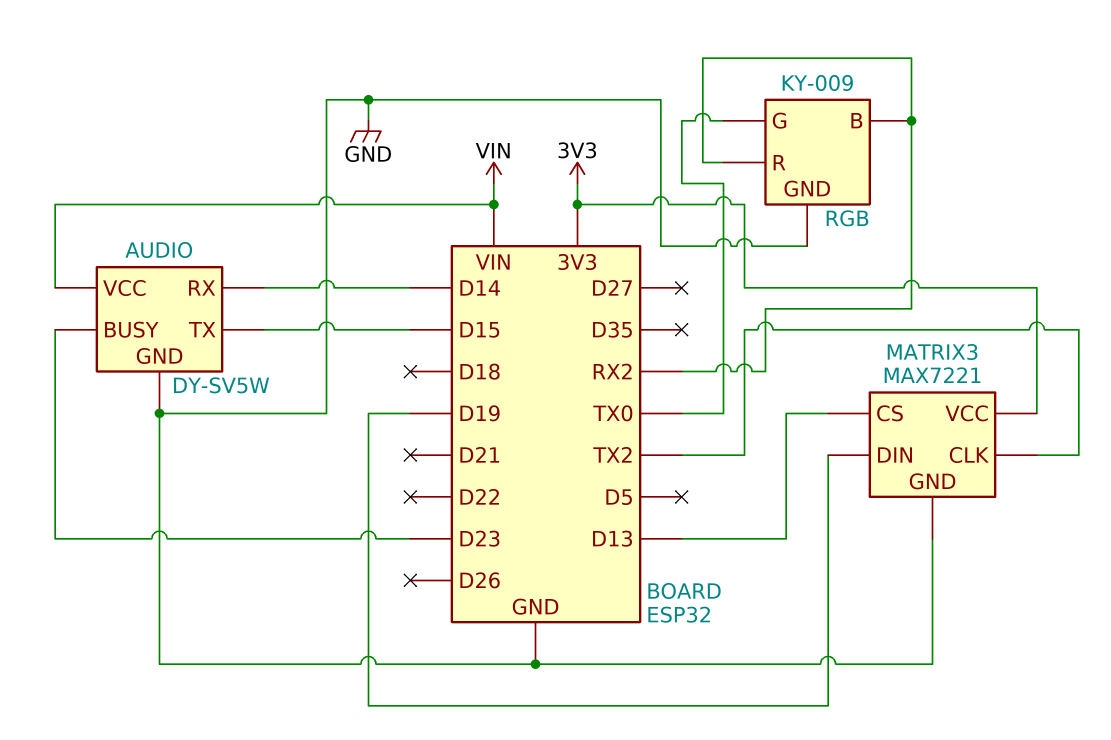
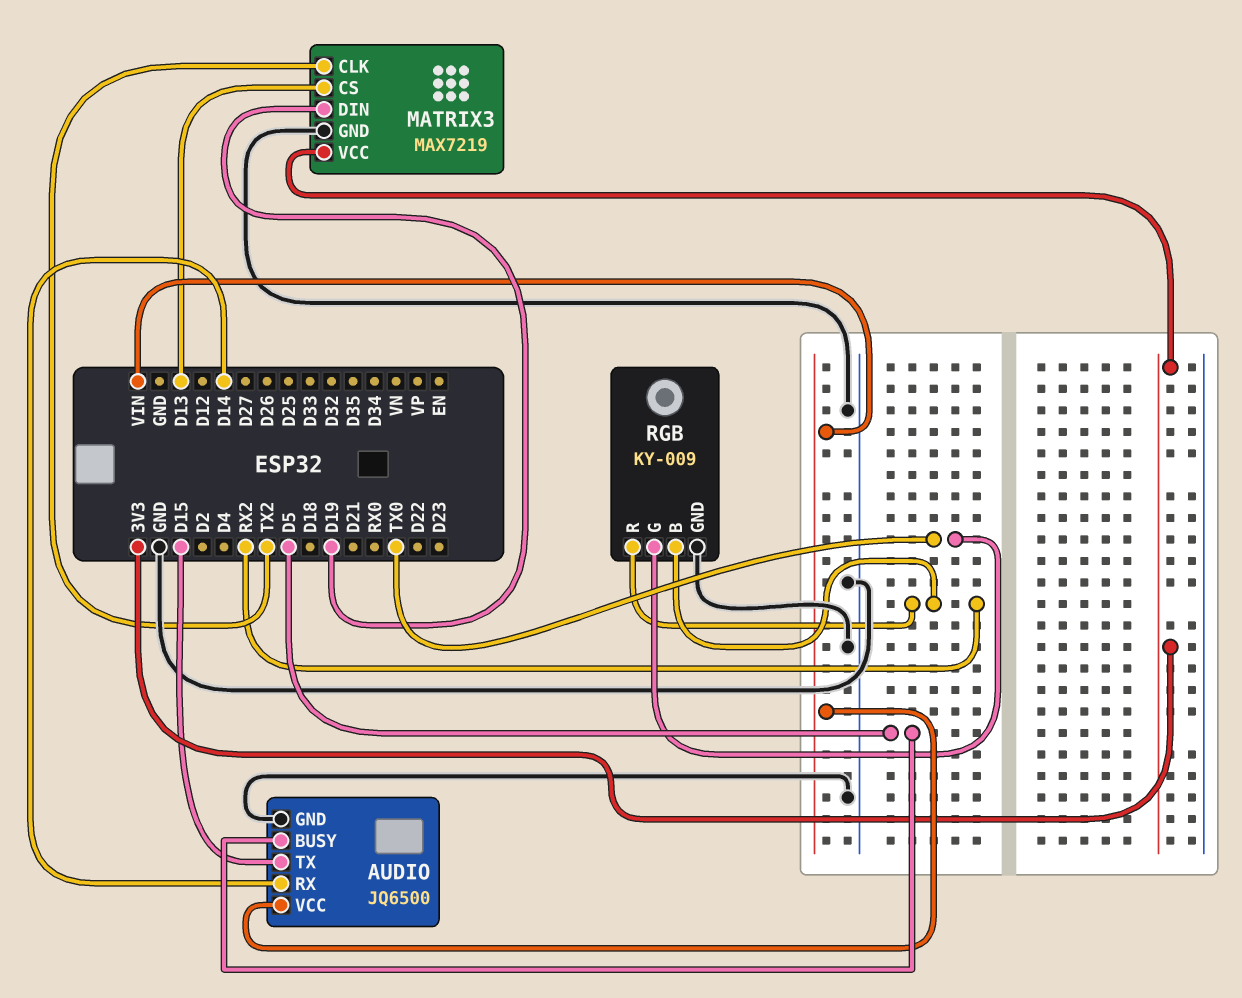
AUDIO: DY-SV5W -> JQ6500
AUDIO pin BUSY: D23 -> D5
MATRIX3: MAX7221 -> MAX7219

